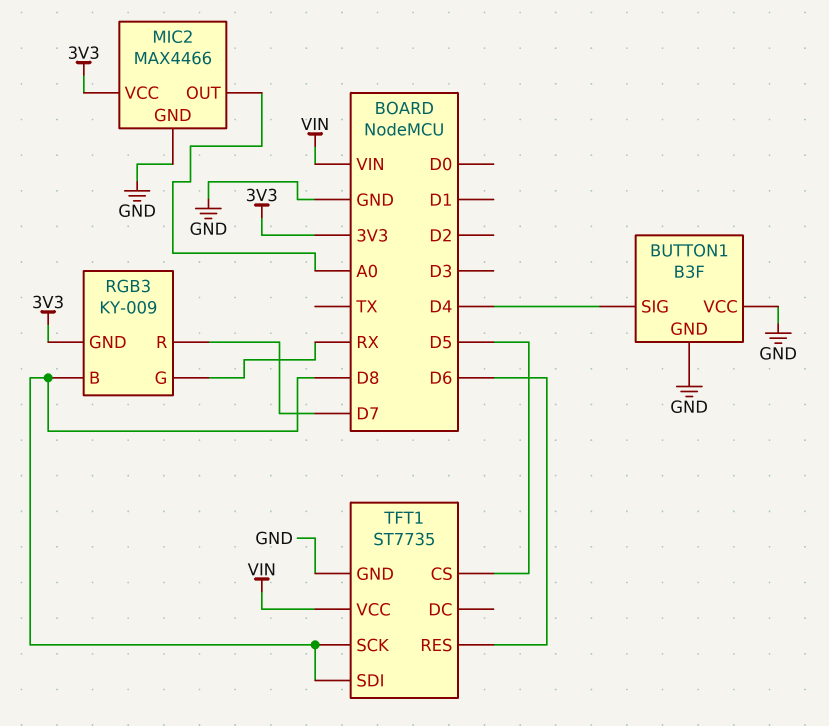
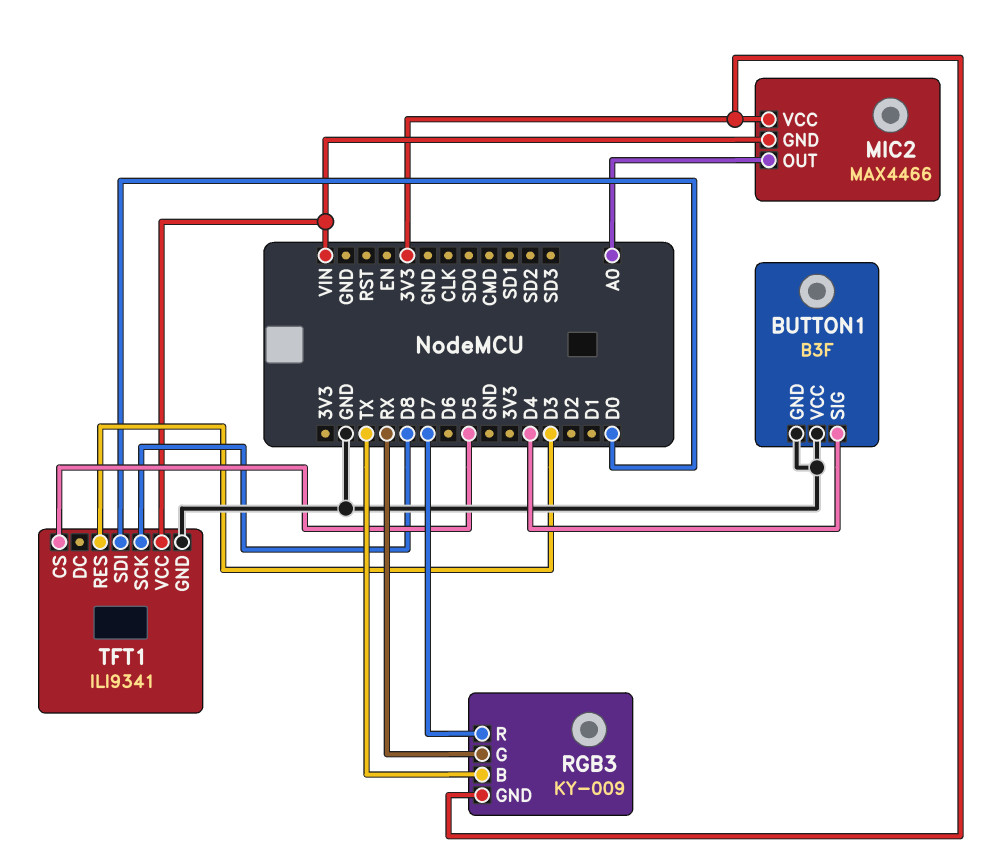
MIC2 pin GND: GND -> VIN
RGB3 pin B: D8 -> TX
TFT1: ST7735 -> ILI9341
TFT1 pin RES: D6 -> D3
TFT1 pin SDI: D8 -> D0

